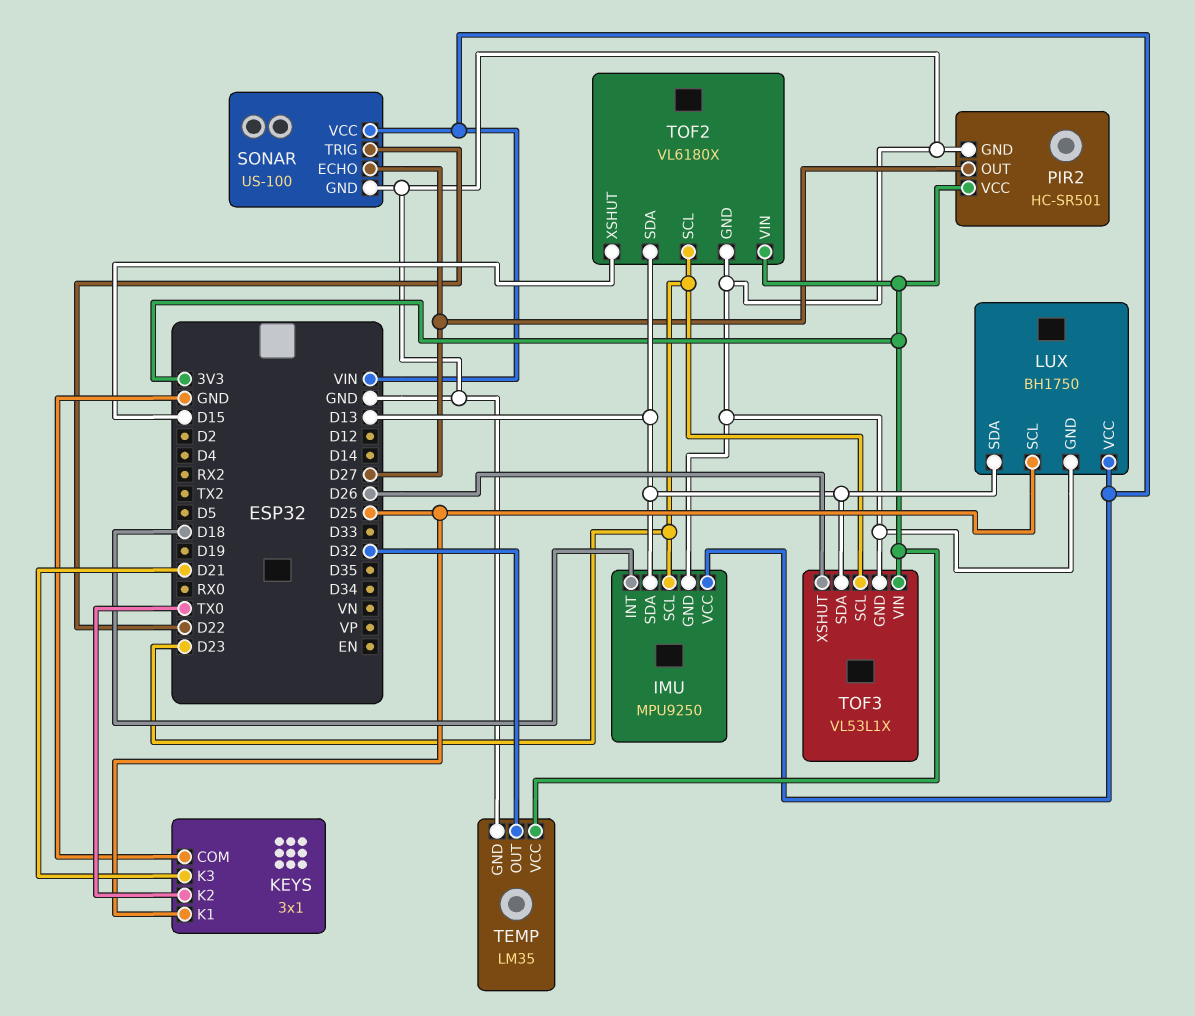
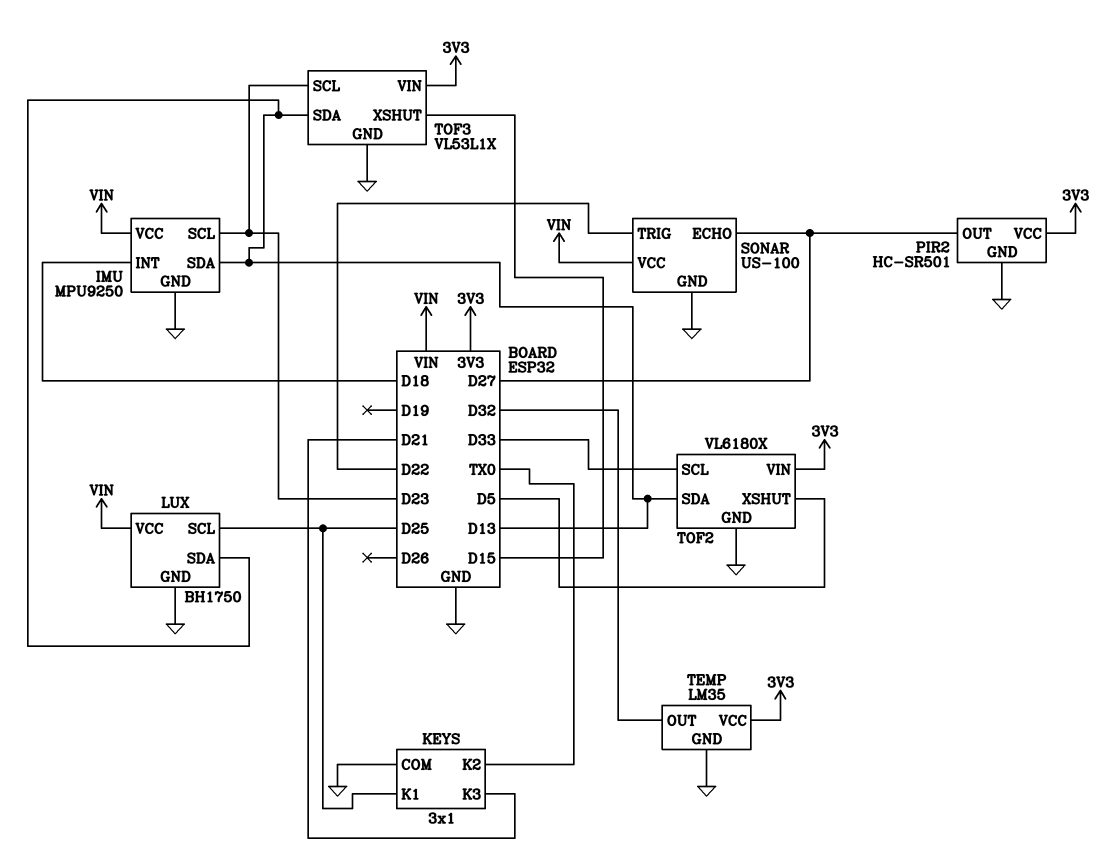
TOF2 pin SCL: D23 -> D33
TOF2 pin XSHUT: D15 -> D5
TOF3 pin XSHUT: D26 -> D15

